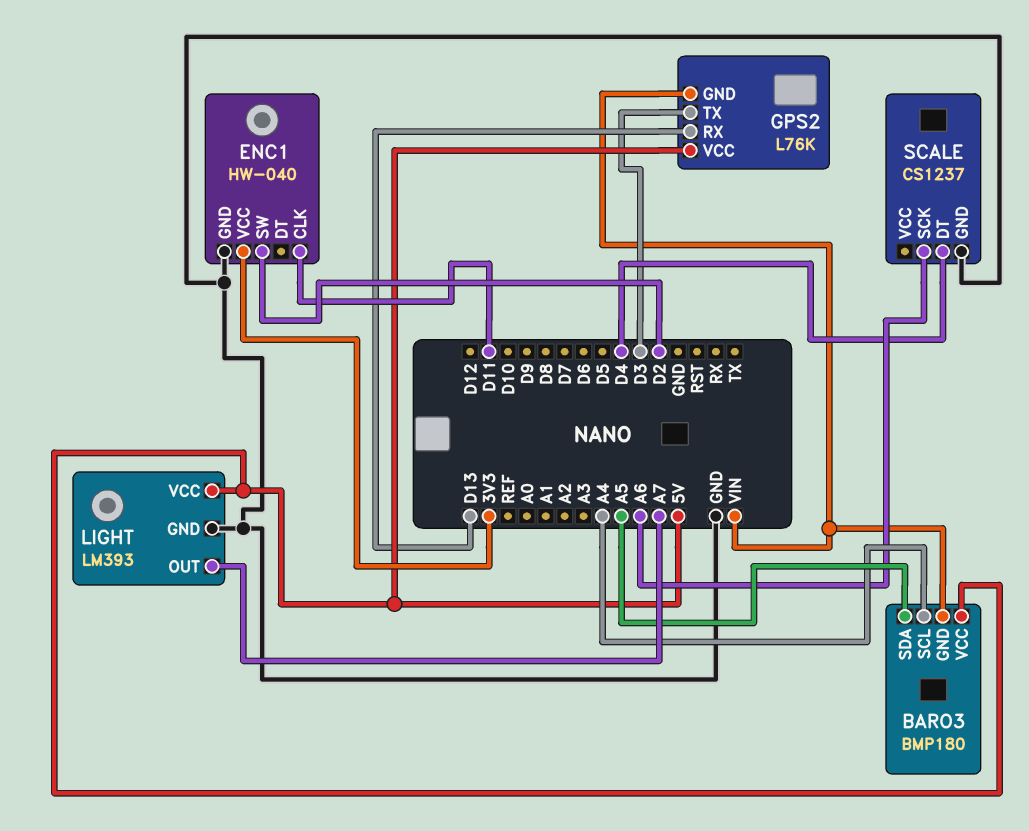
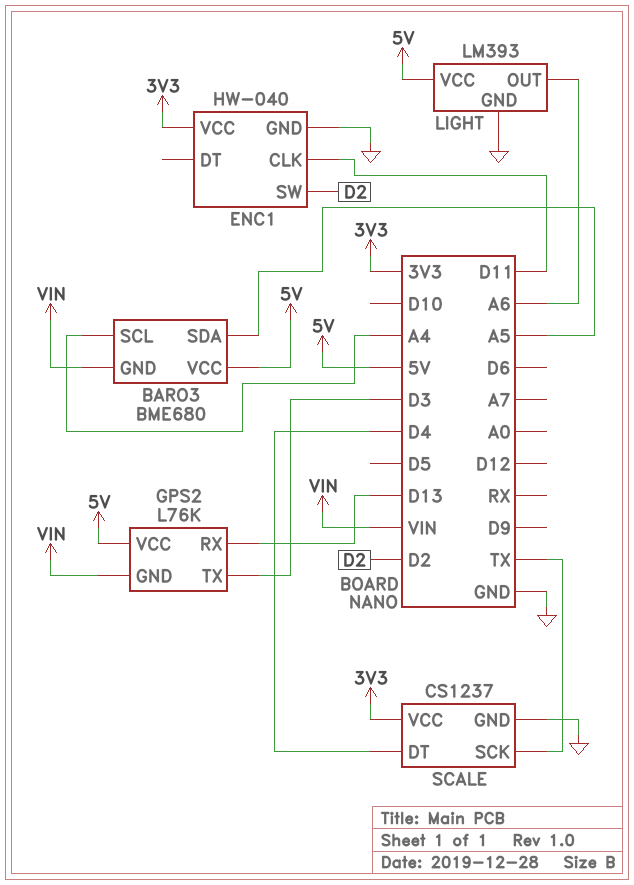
BARO3: BMP180 -> BME680
LIGHT pin OUT: A7 -> A6
SCALE pin SCK: A6 -> TX
SCALE pin VCC: none -> 3V3

